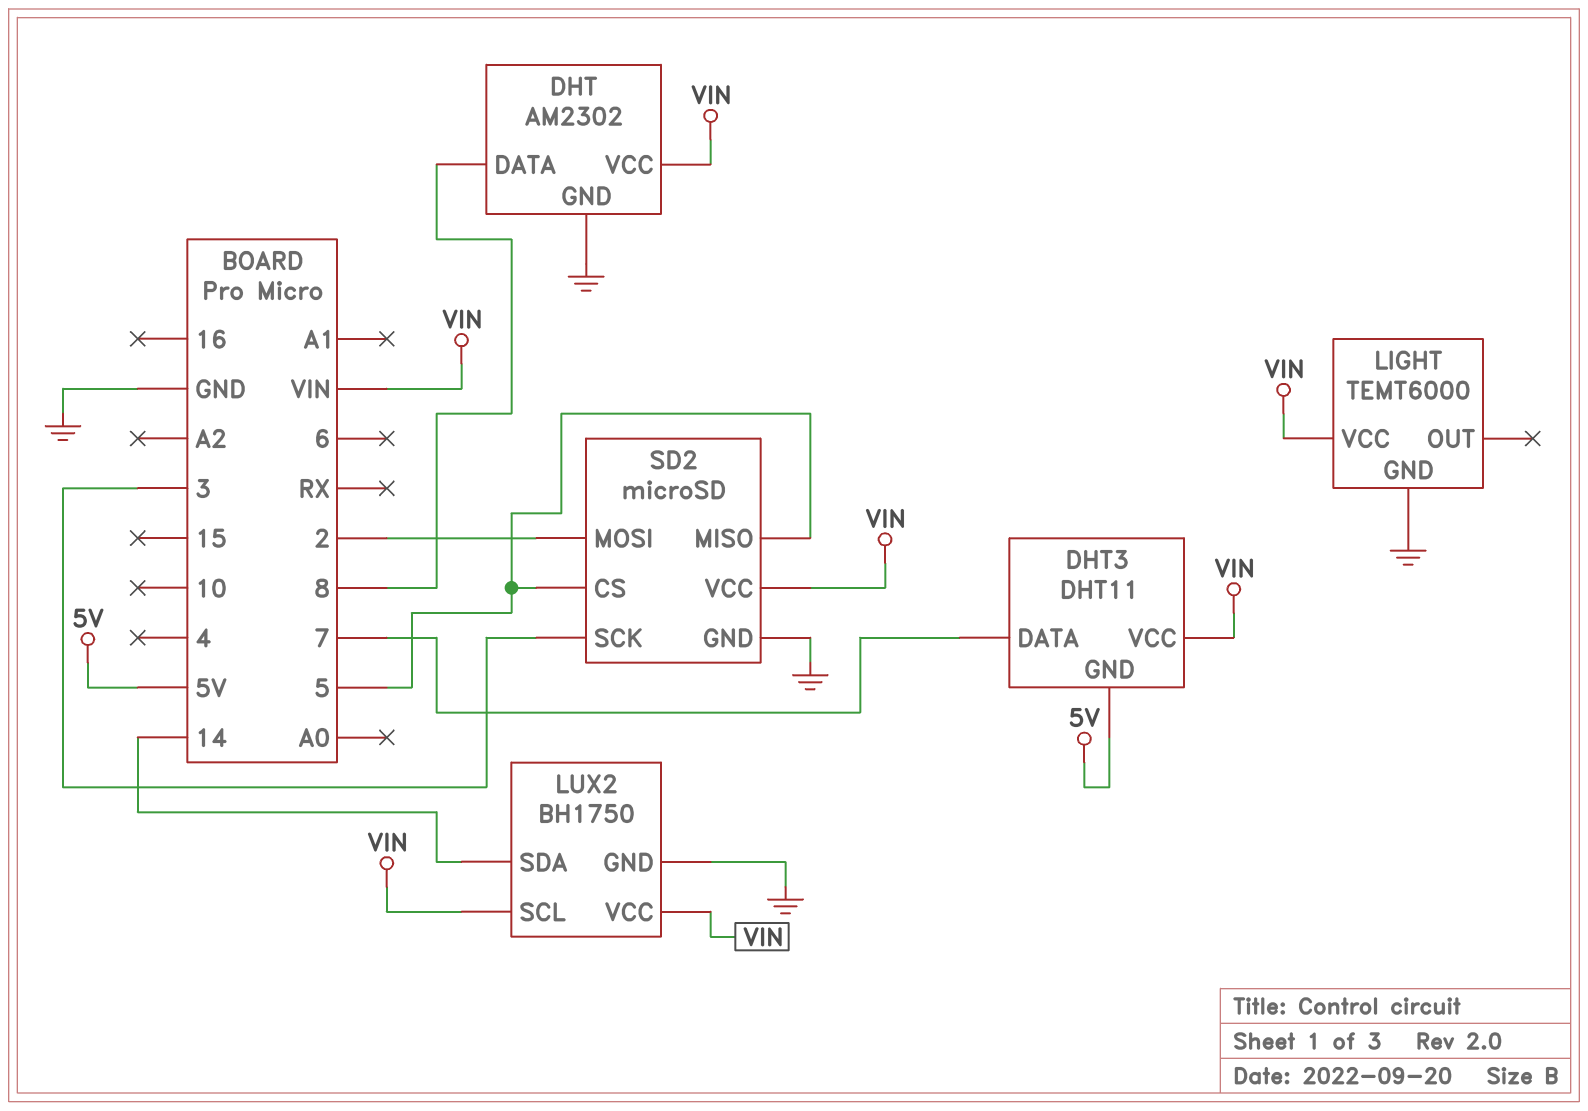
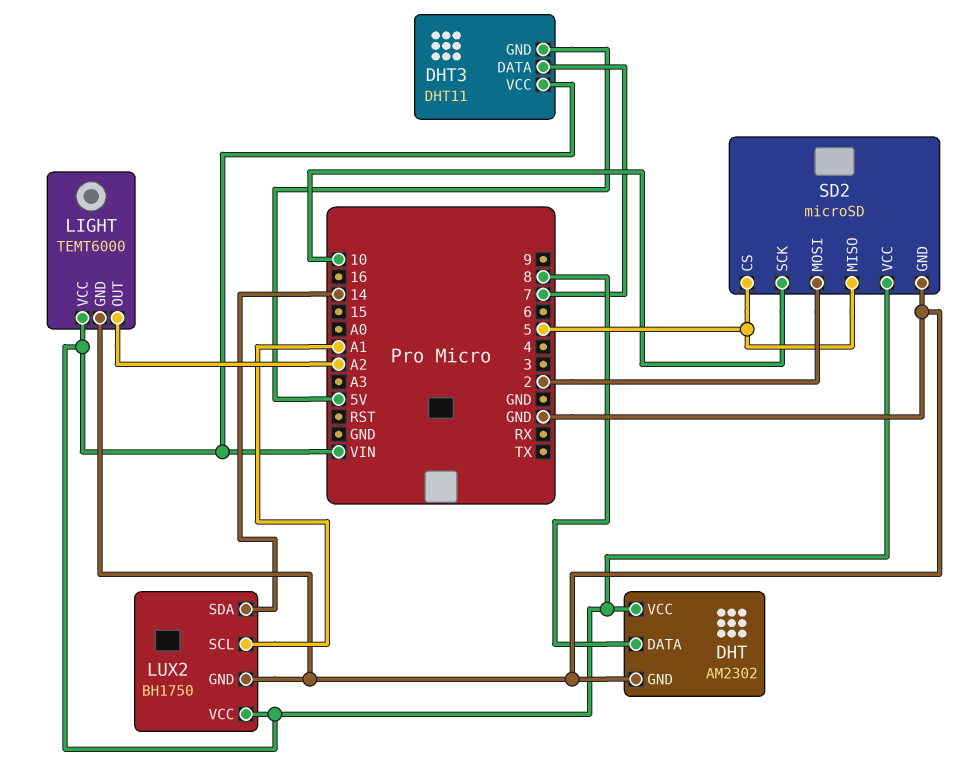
LIGHT pin OUT: none -> A2
LUX2 pin SCL: VIN -> A1
SD2 pin SCK: 3 -> 10

